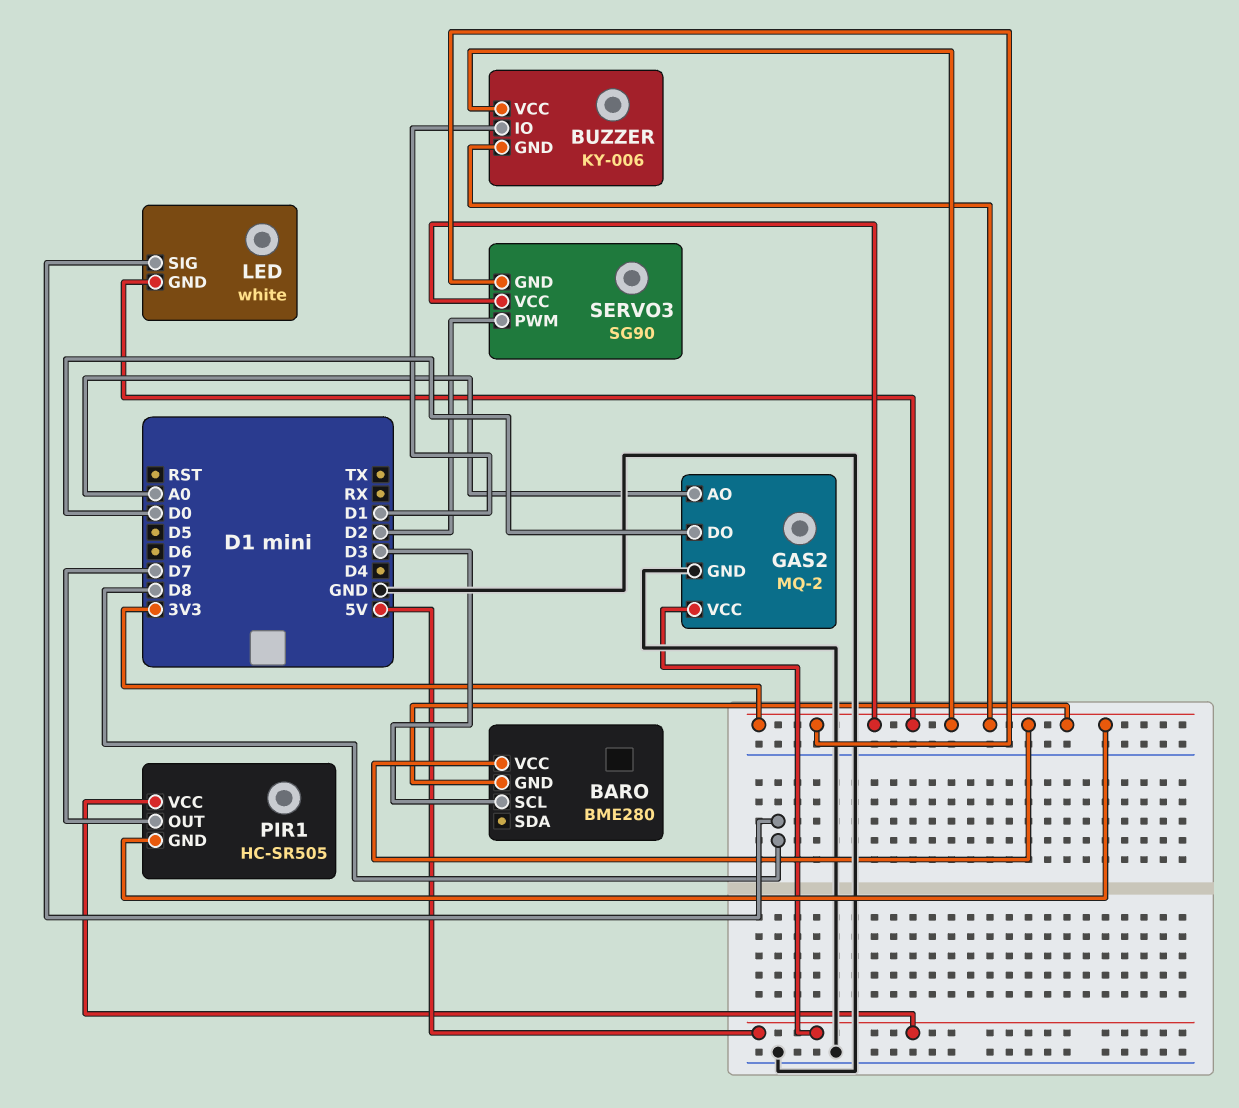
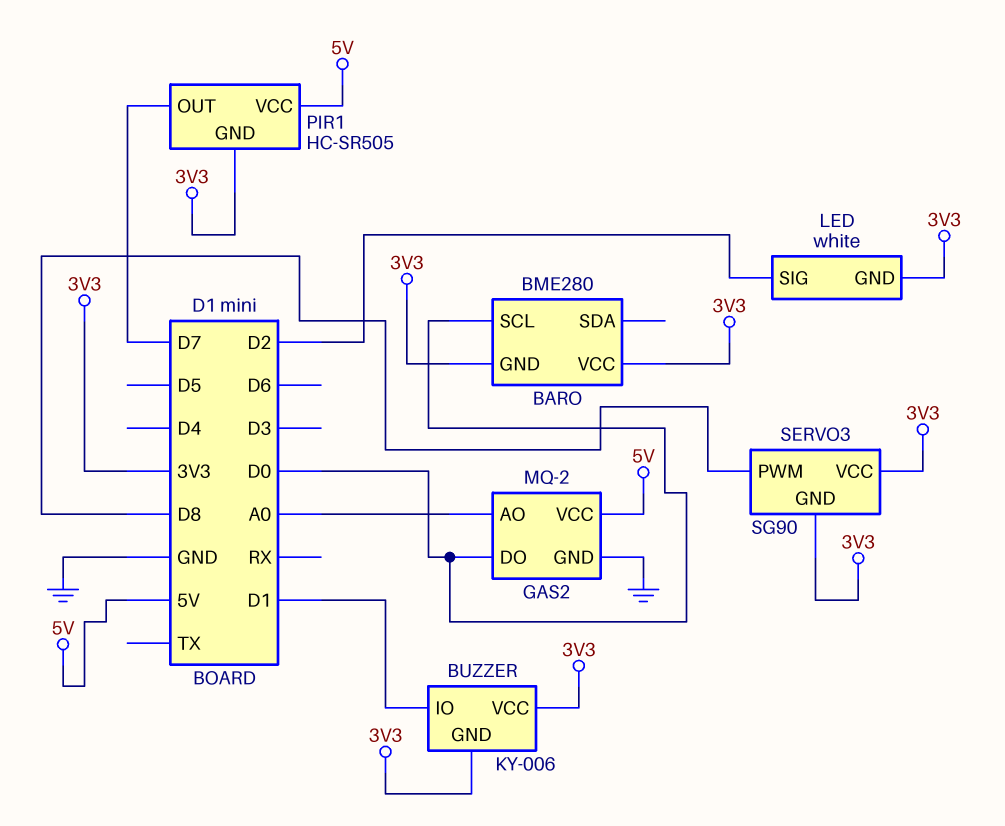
BARO pin SCL: D3 -> D0
LED pin SIG: D8 -> D2
SERVO3 pin PWM: D2 -> D8

